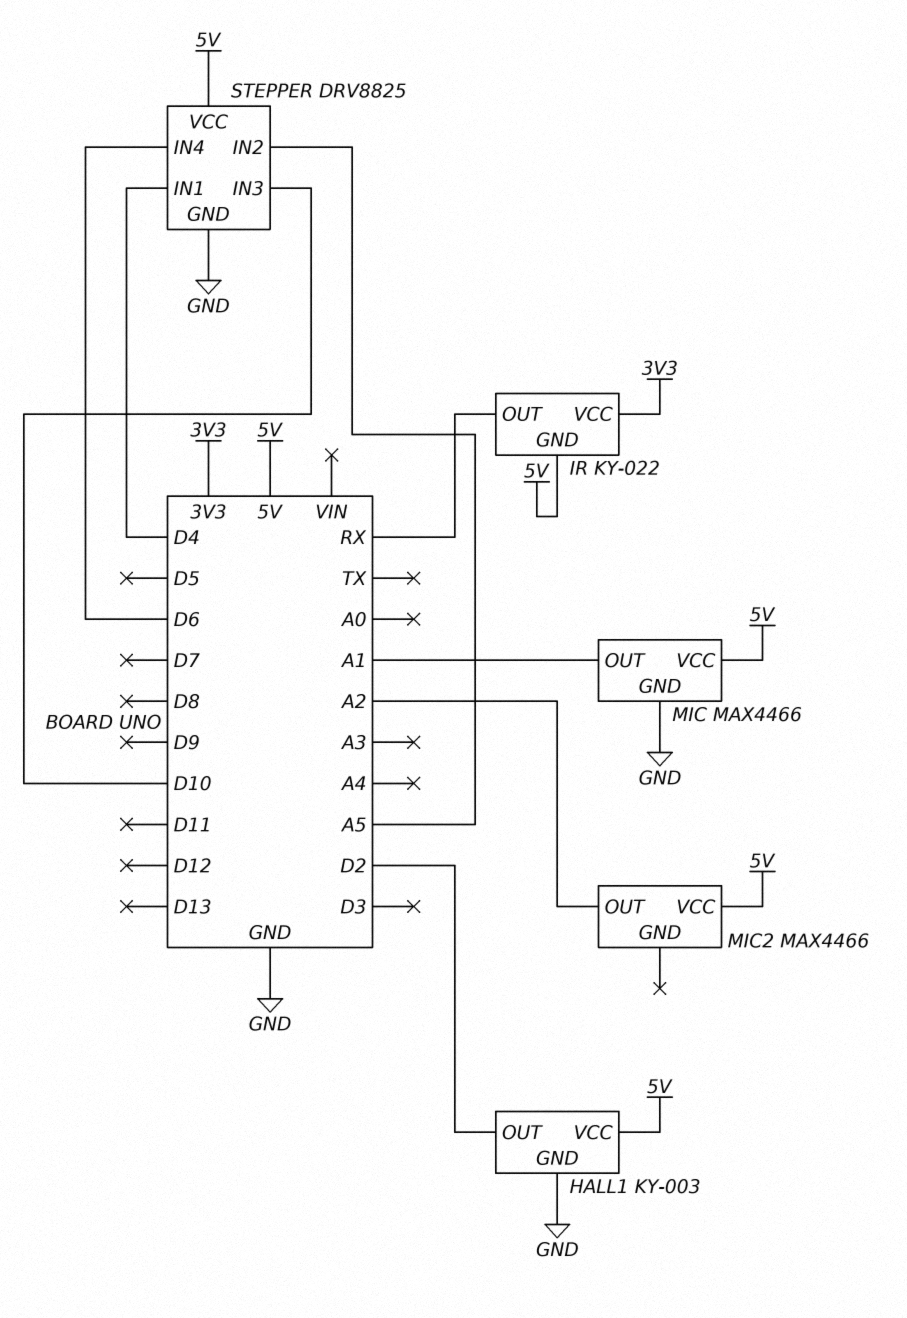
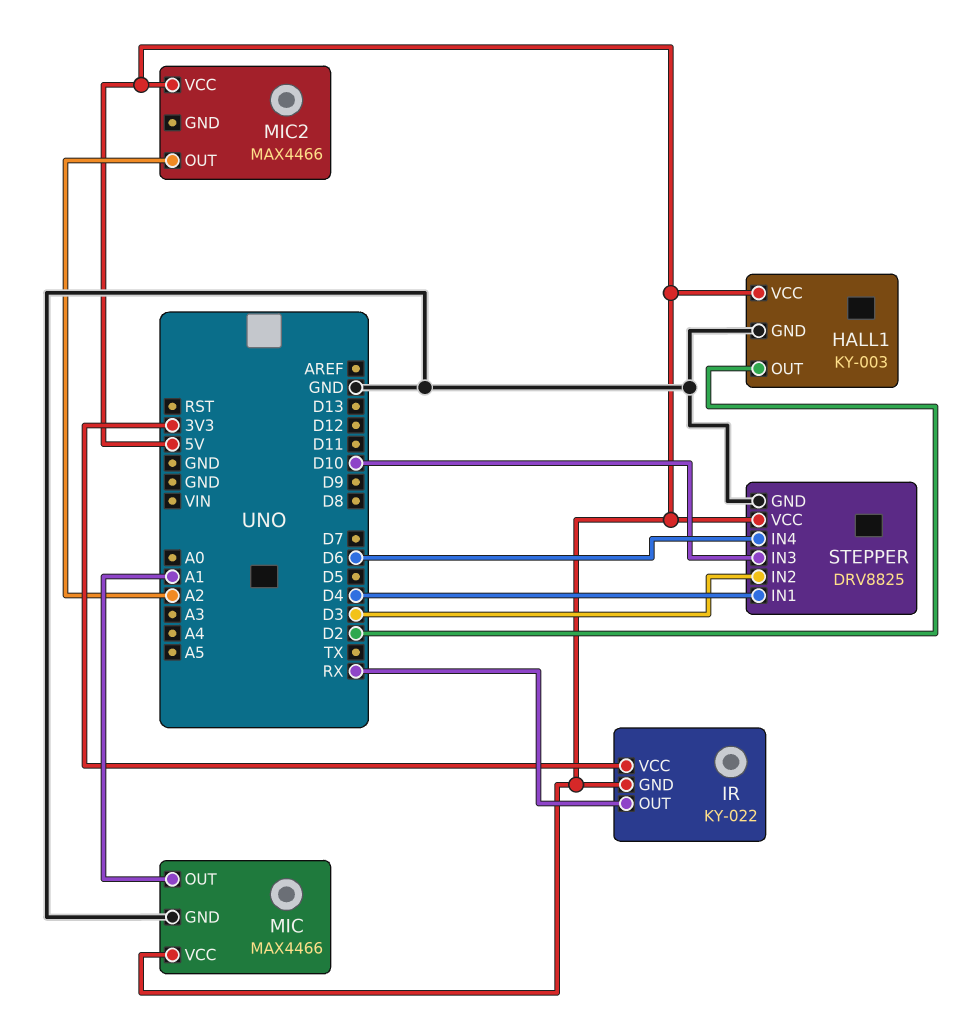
STEPPER pin IN2: A5 -> D3

